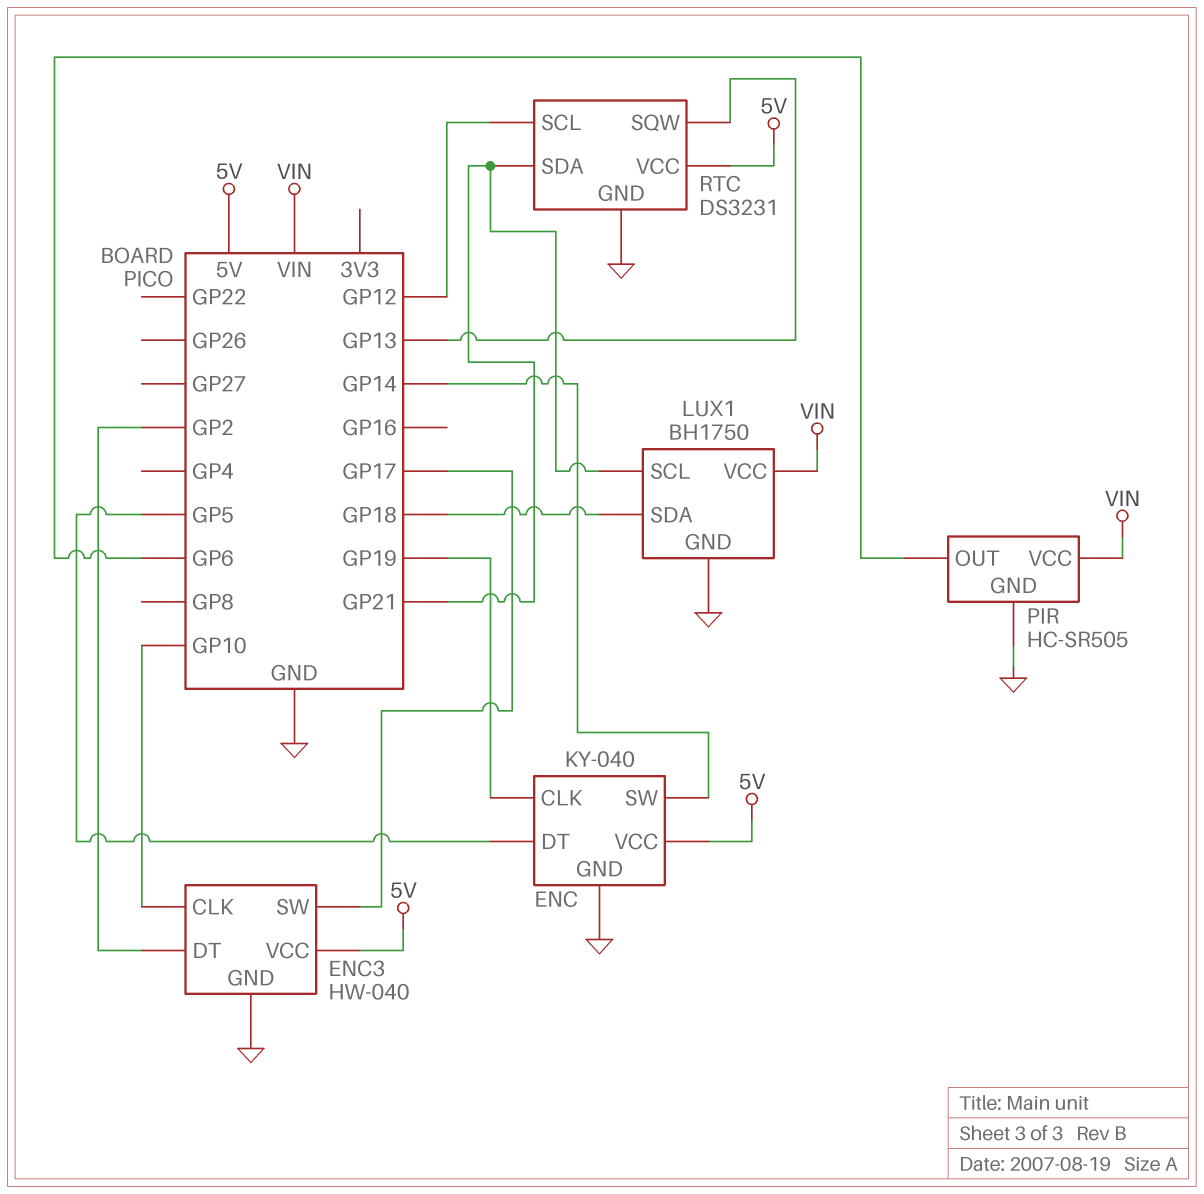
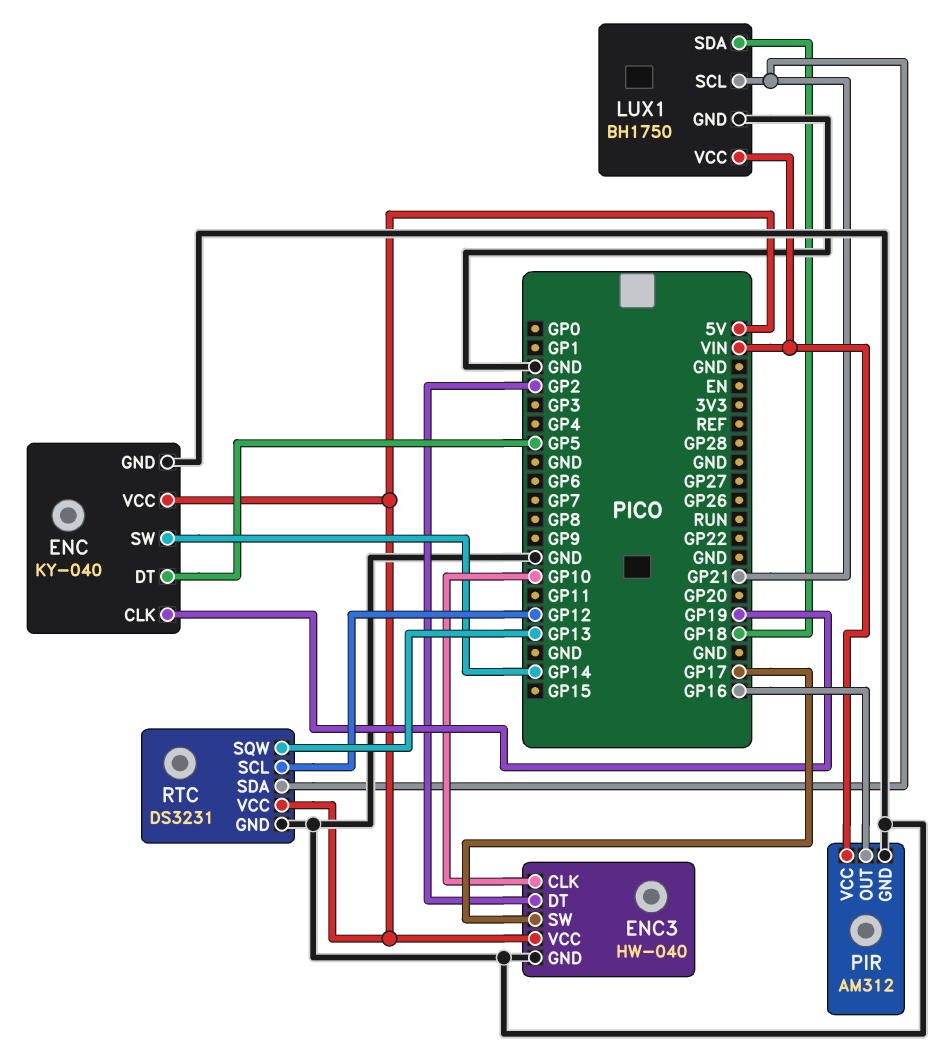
PIR: HC-SR505 -> AM312
PIR pin OUT: GP6 -> GP16

